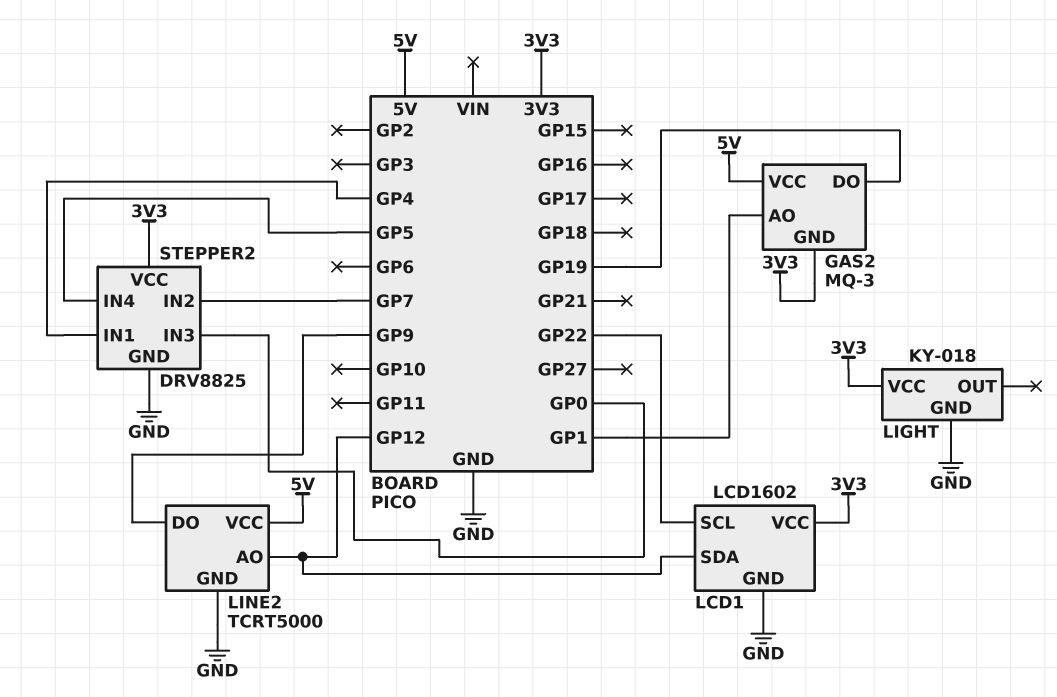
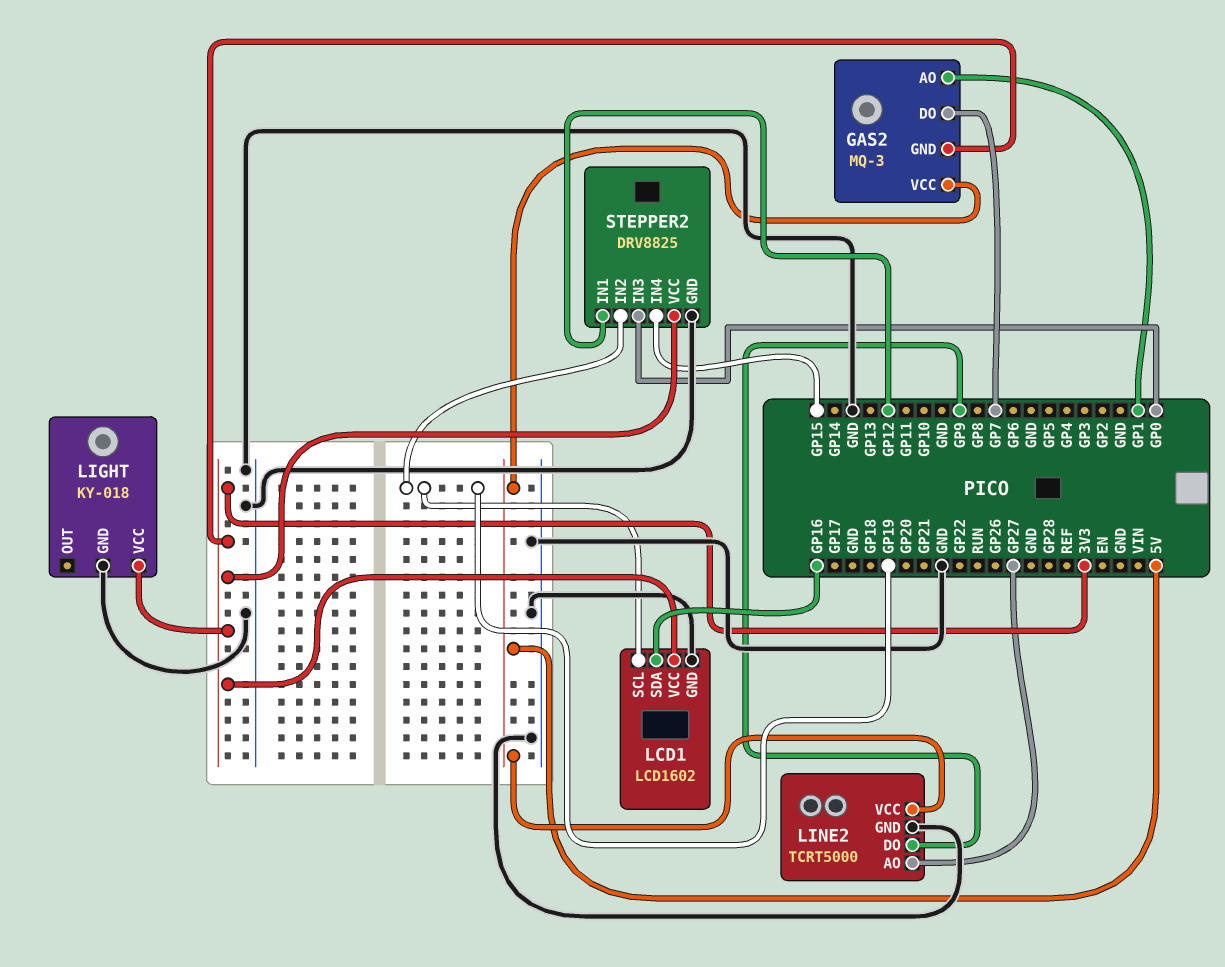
GAS2 pin DO: GP19 -> GP7
LCD1 pin SCL: GP22 -> GP19
LCD1 pin SDA: GP12 -> GP16
LINE2 pin AO: GP12 -> GP27
STEPPER2 pin IN1: GP4 -> GP12
STEPPER2 pin IN2: GP7 -> GP19
STEPPER2 pin IN4: GP5 -> GP15

